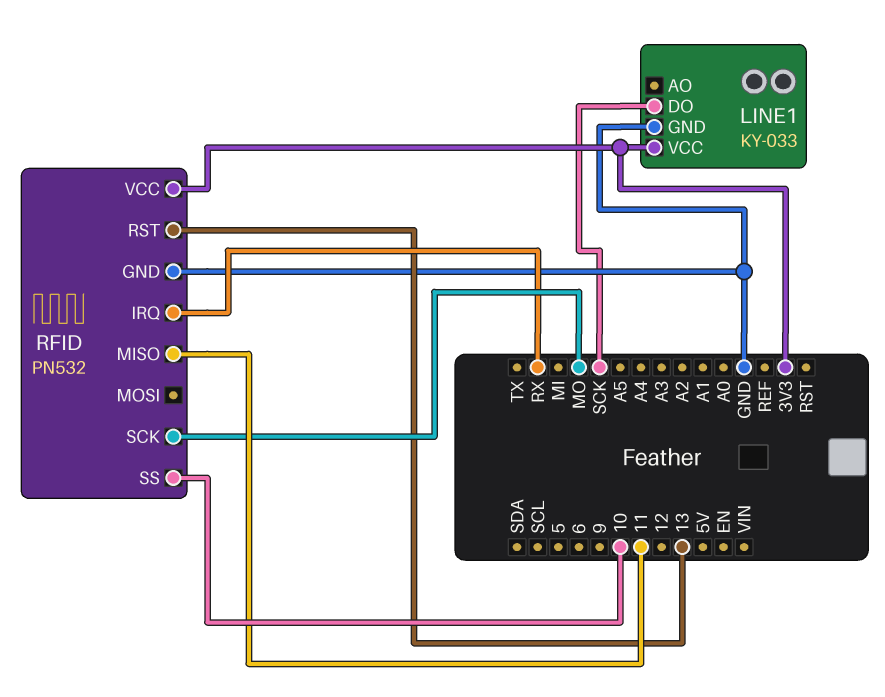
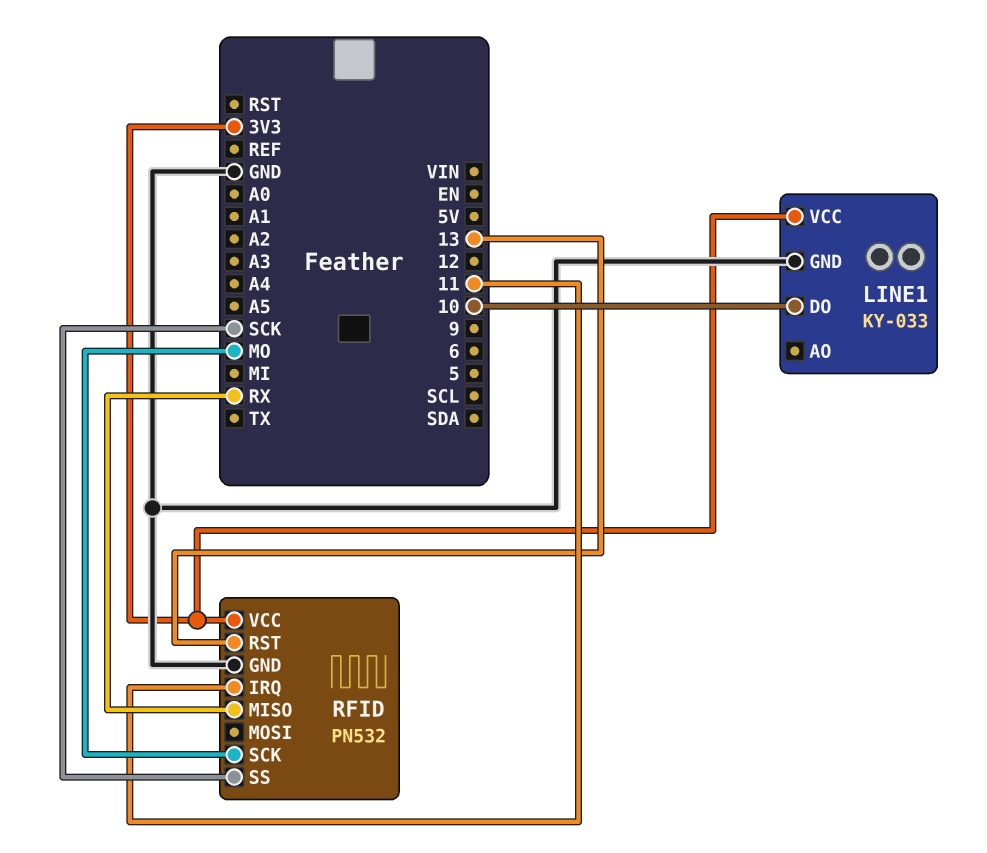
LINE1 pin DO: SCK -> 10
RFID pin IRQ: RX -> 11
RFID pin MISO: 11 -> RX
RFID pin SS: 10 -> SCK

